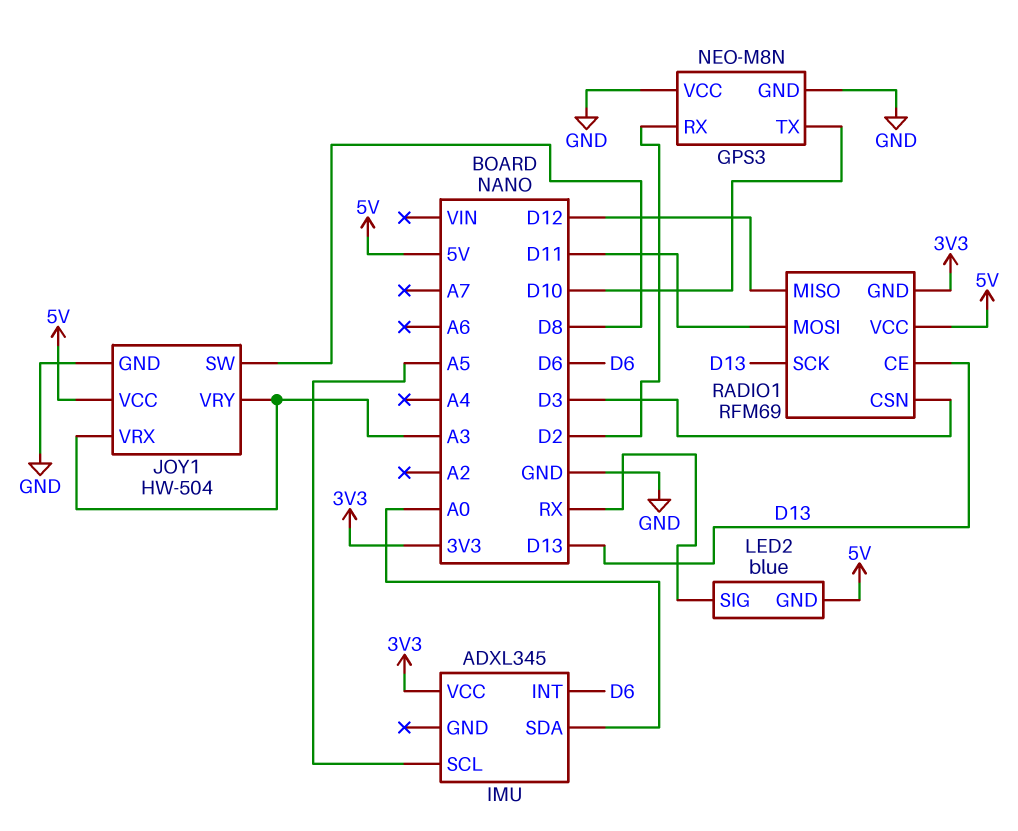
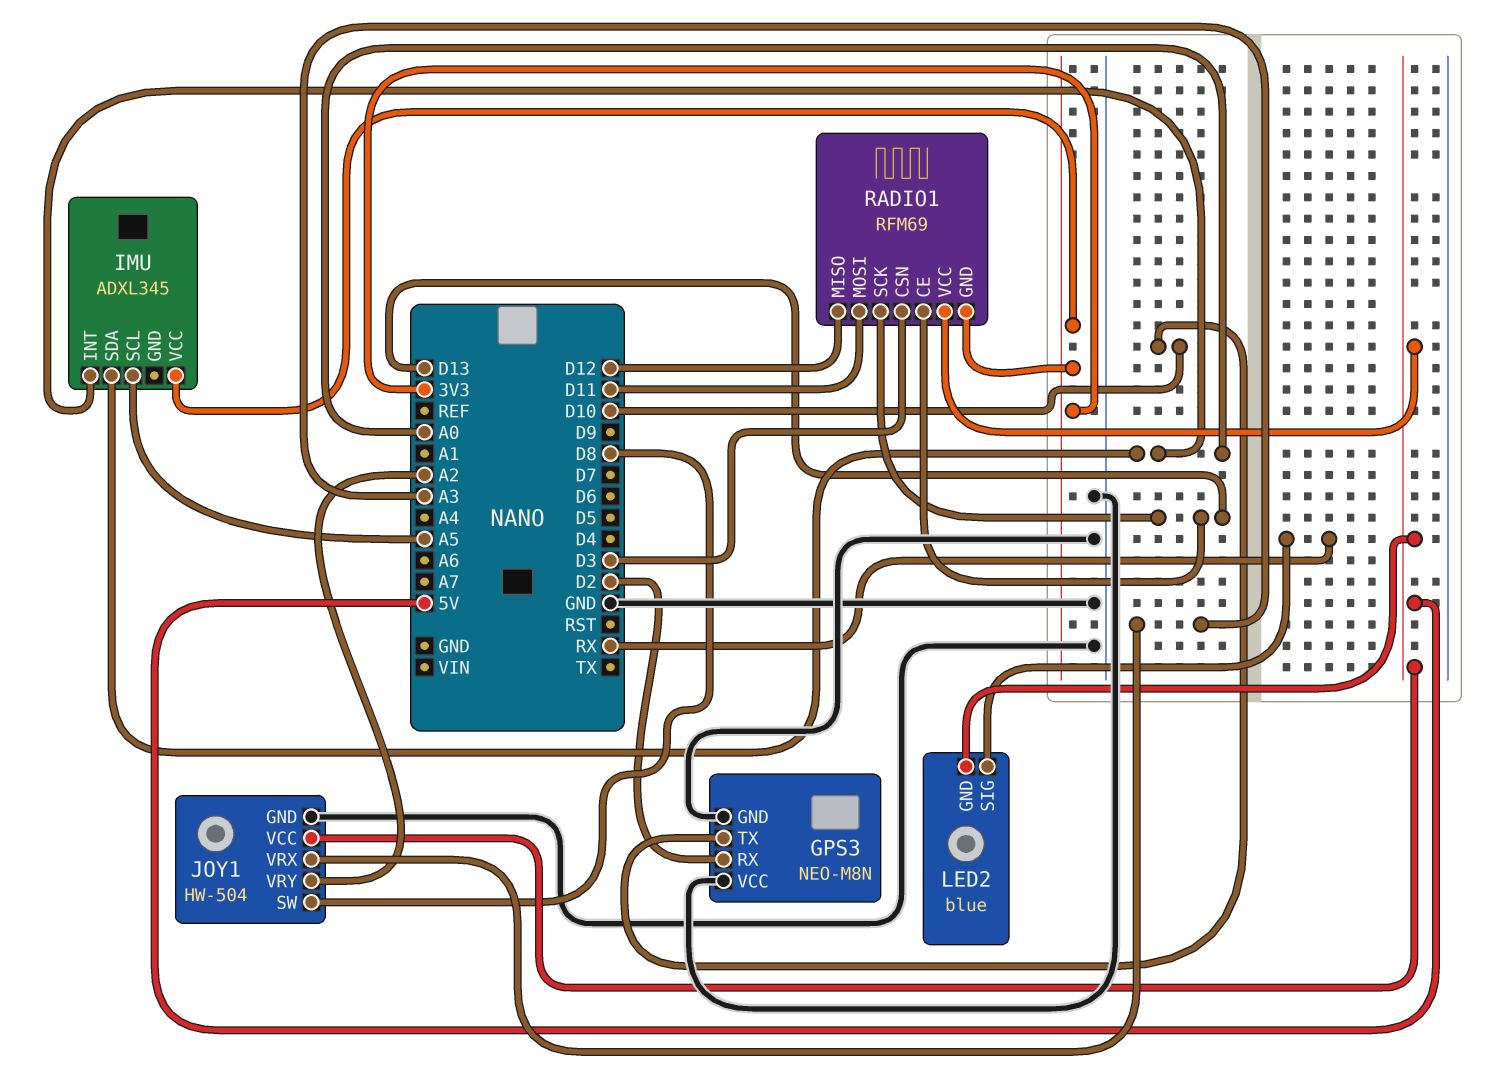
IMU pin INT: D6 -> A0
JOY1 pin VRY: A3 -> A2

